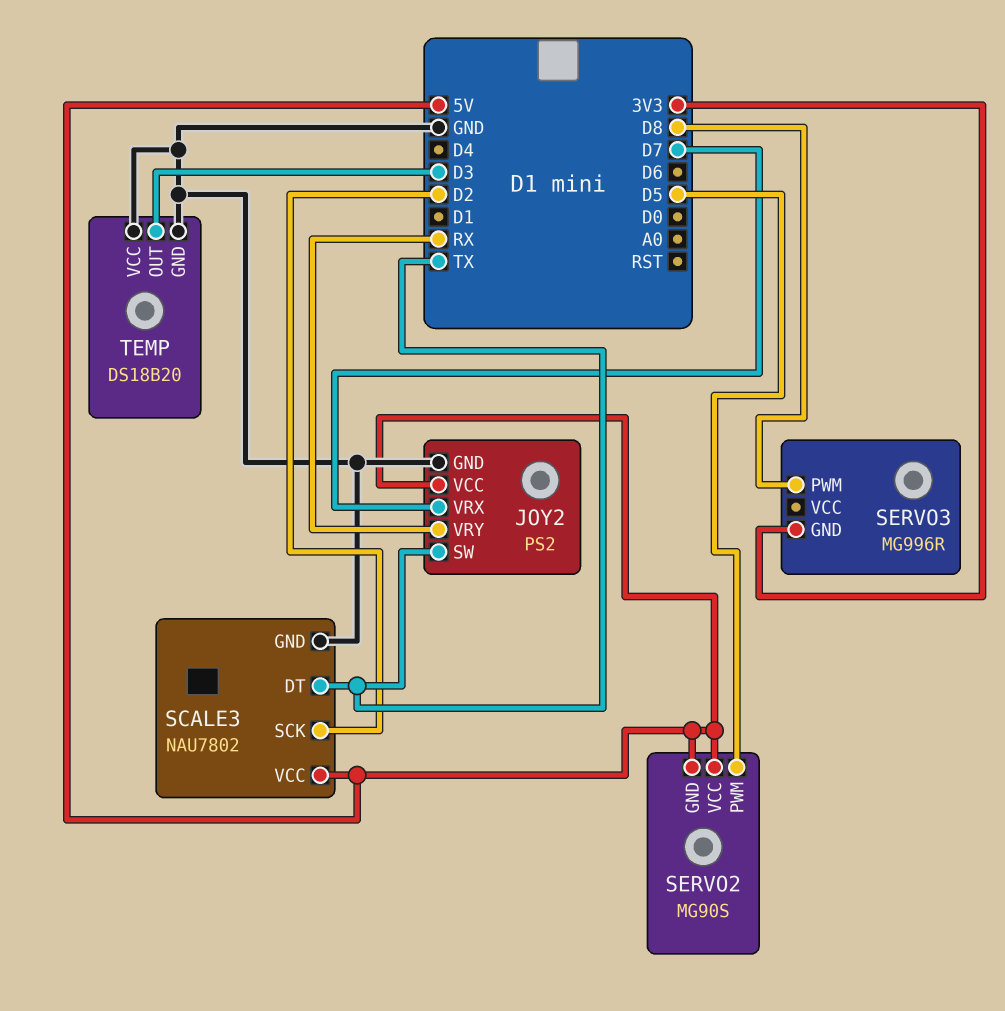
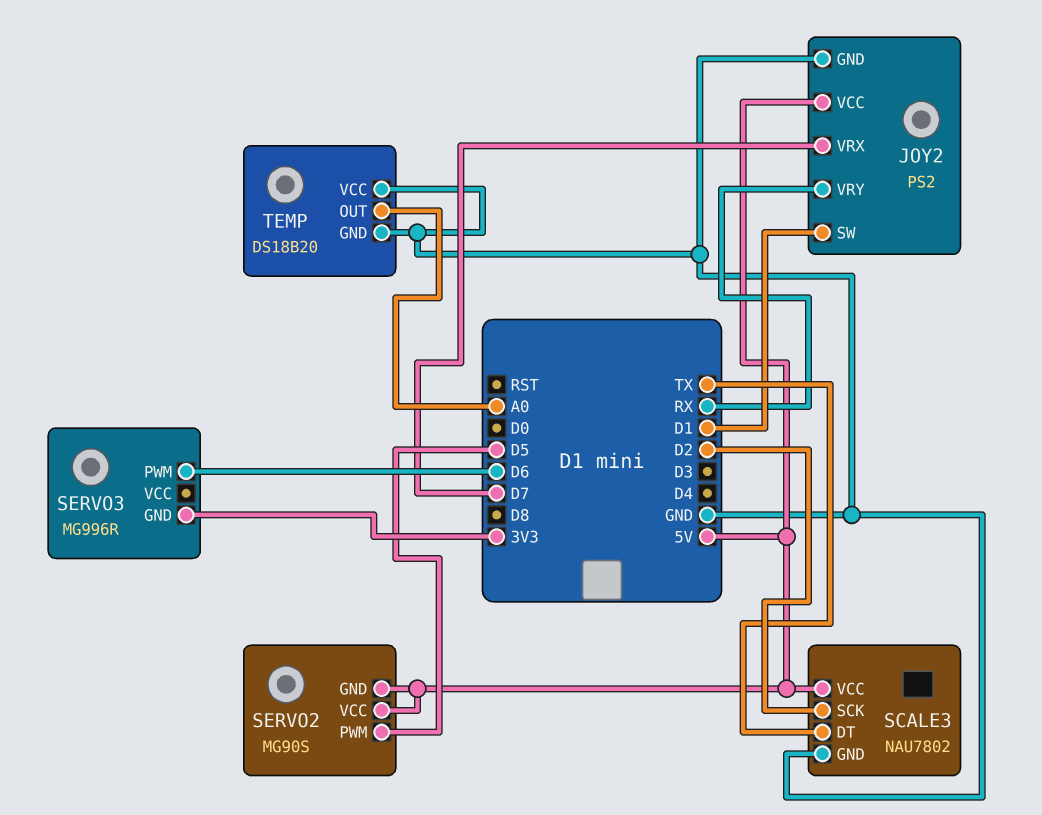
JOY2 pin SW: TX -> D1
SERVO3 pin PWM: D8 -> D6
TEMP pin OUT: D3 -> A0

